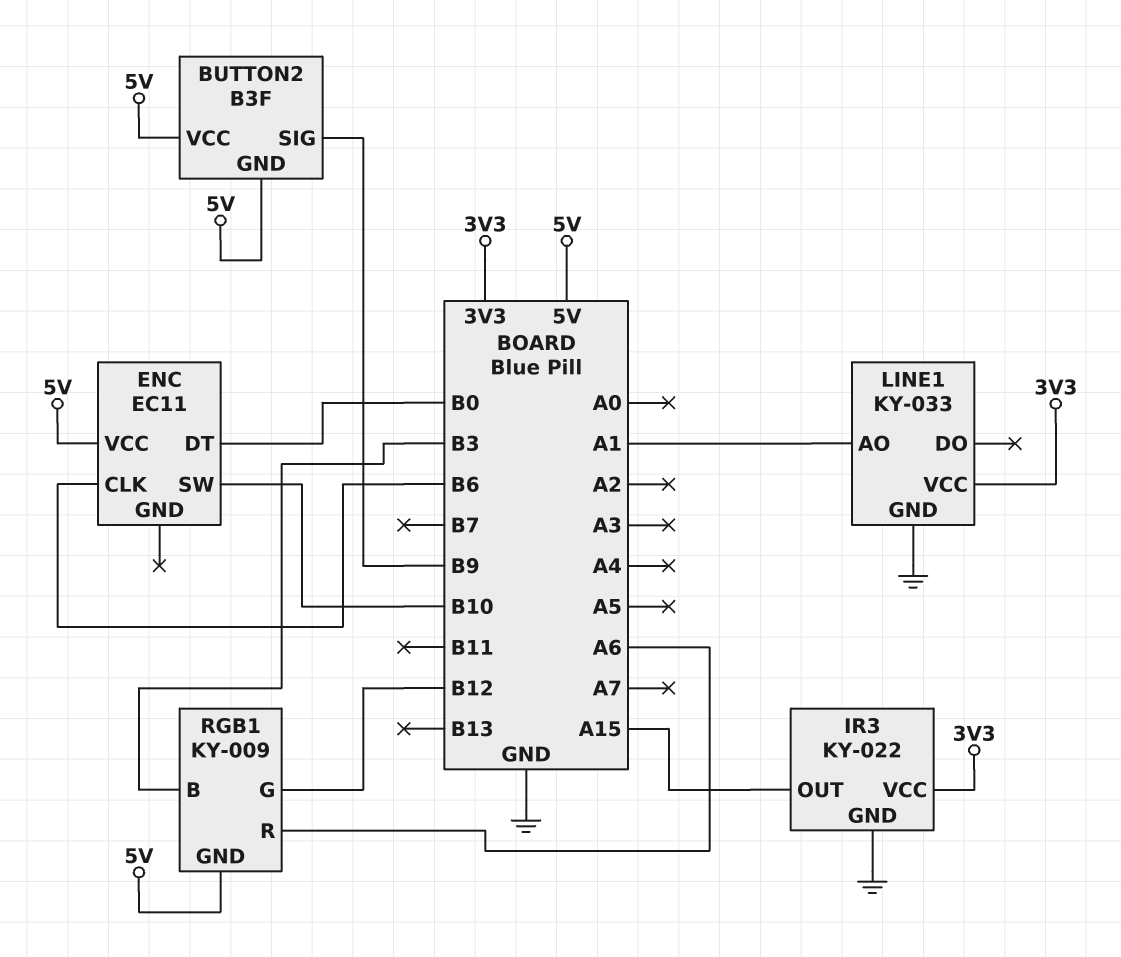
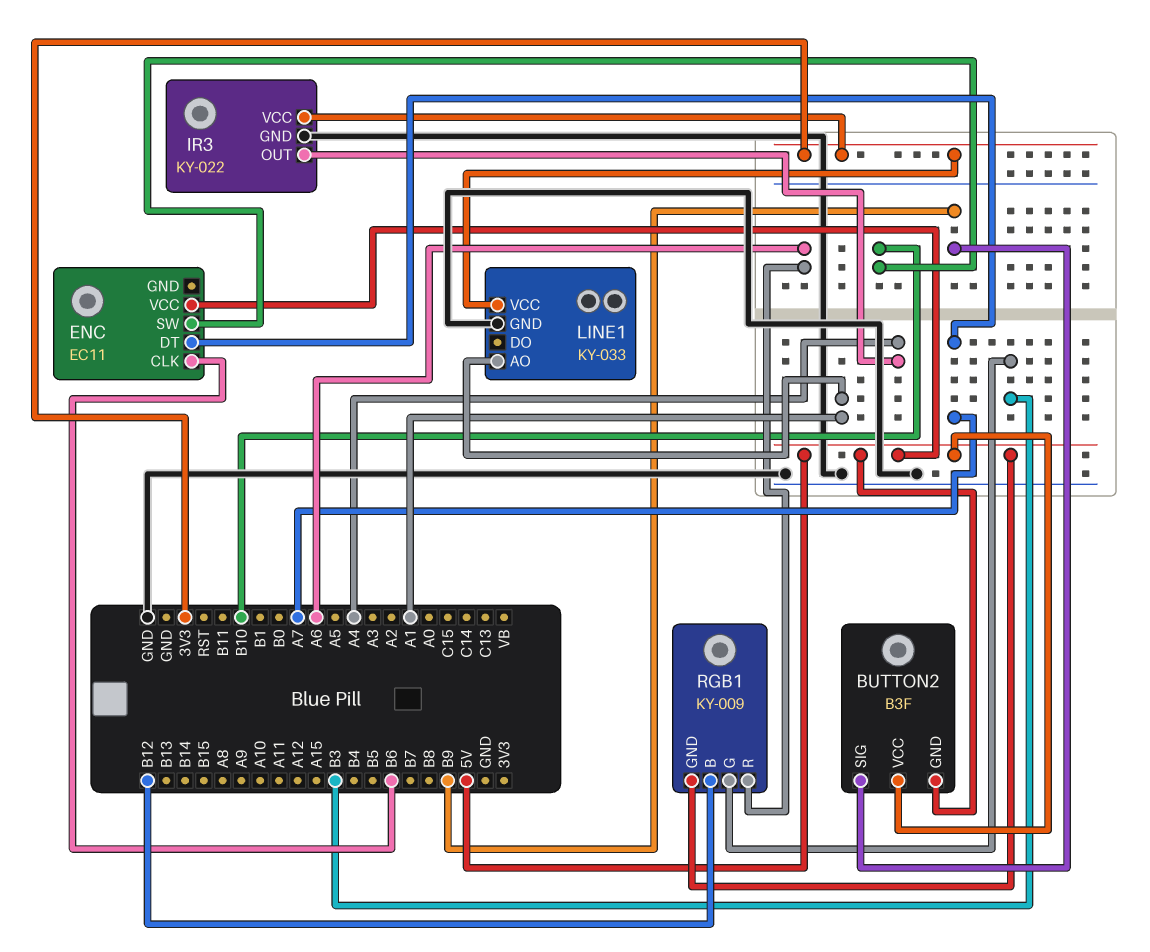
ENC pin DT: B0 -> A7
IR3 pin OUT: A15 -> A4
RGB1 pin B: B3 -> B12
RGB1 pin G: B12 -> B3

